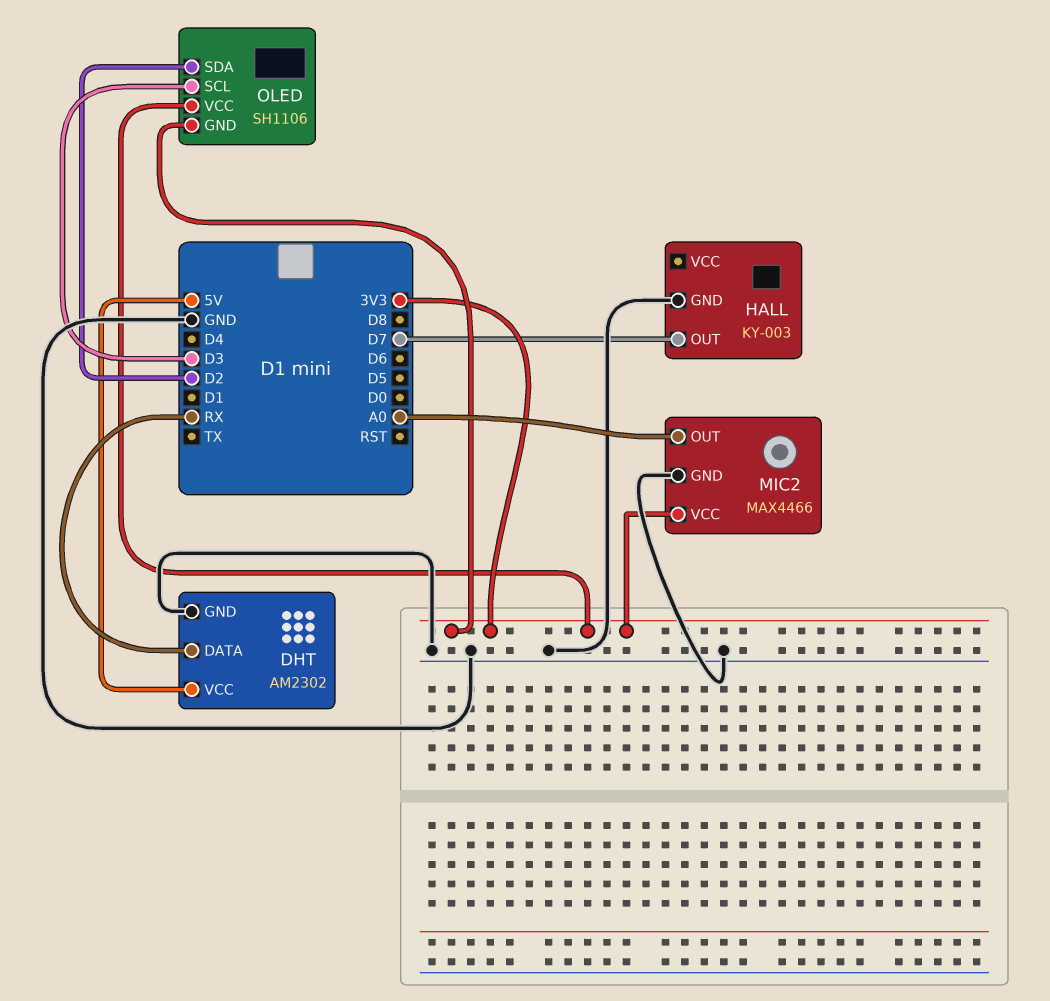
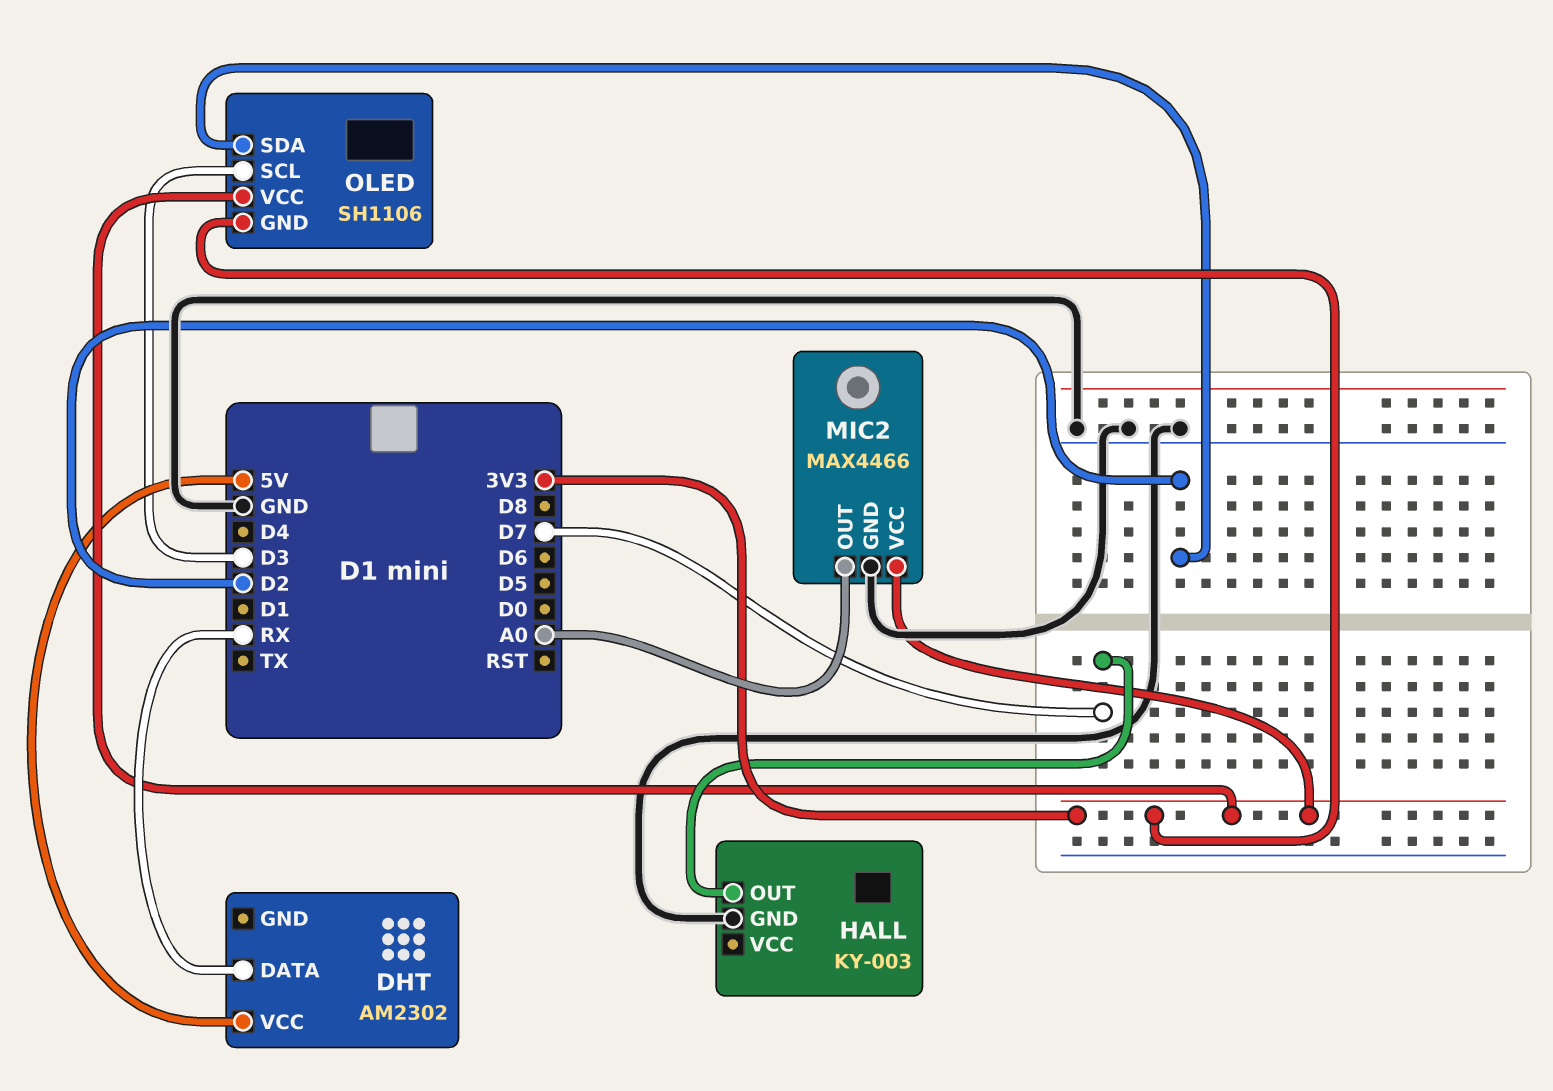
DHT pin GND: GND -> none

